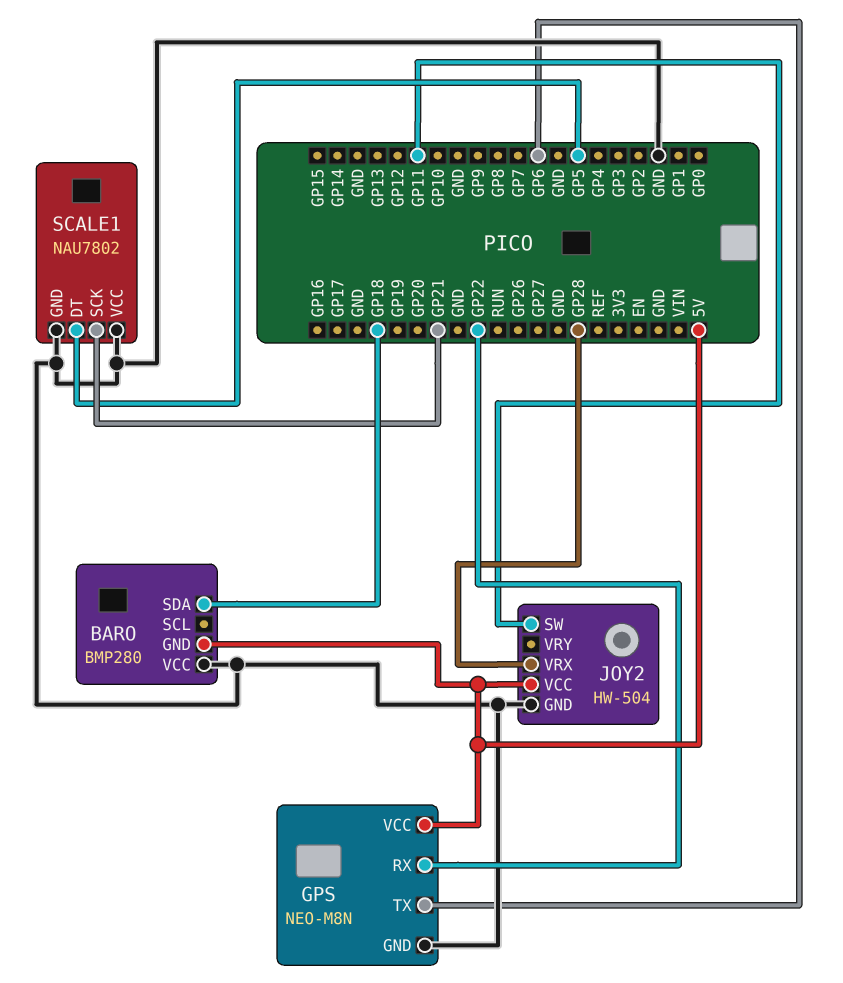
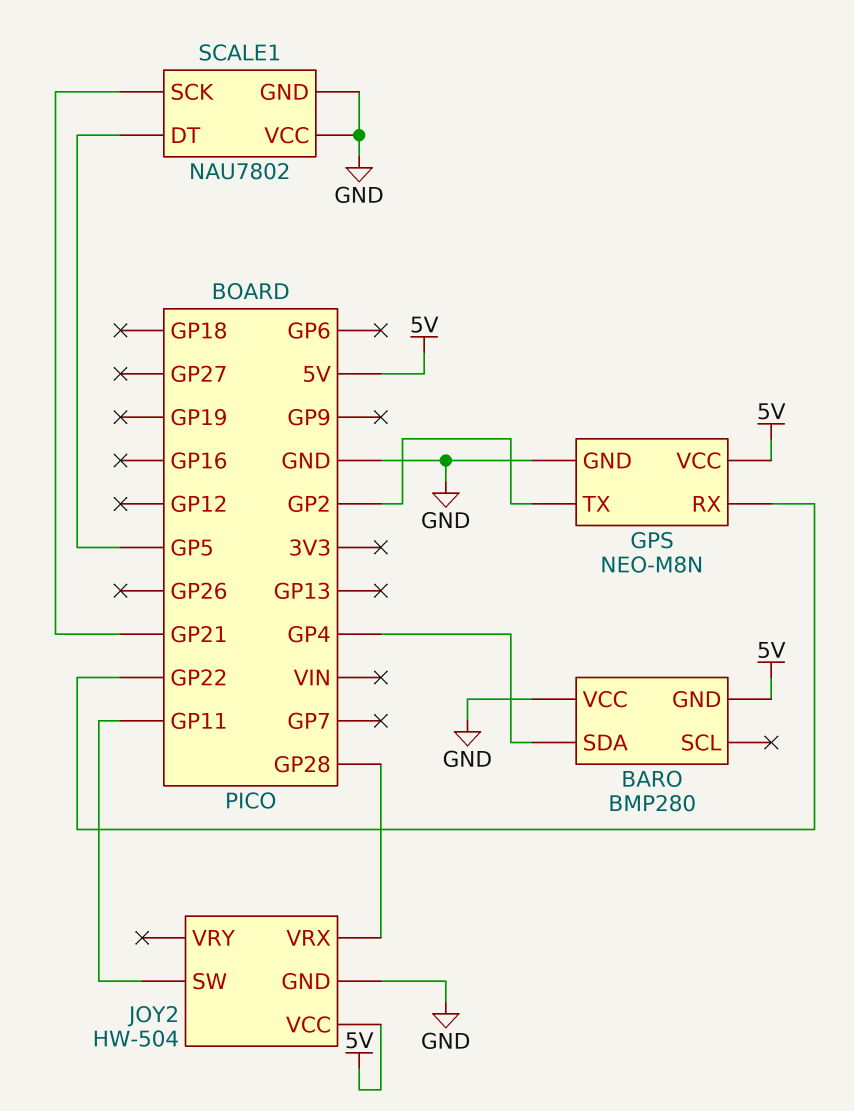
BARO pin SDA: GP18 -> GP4
GPS pin TX: GP6 -> GP2

